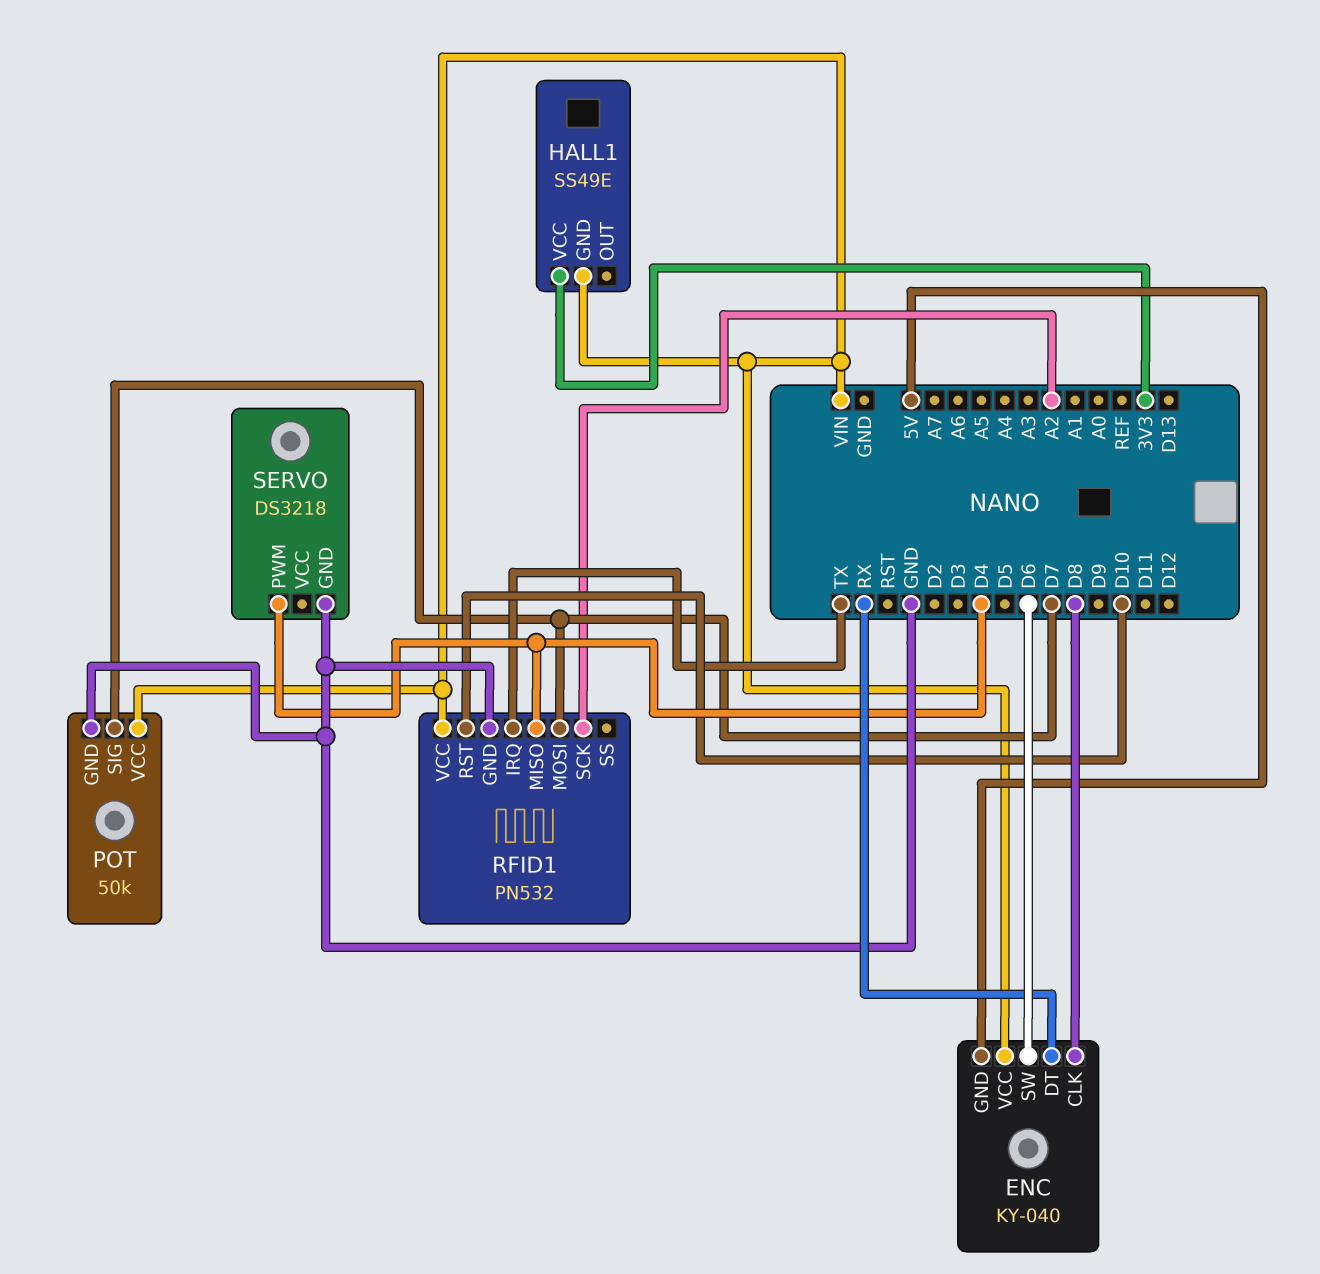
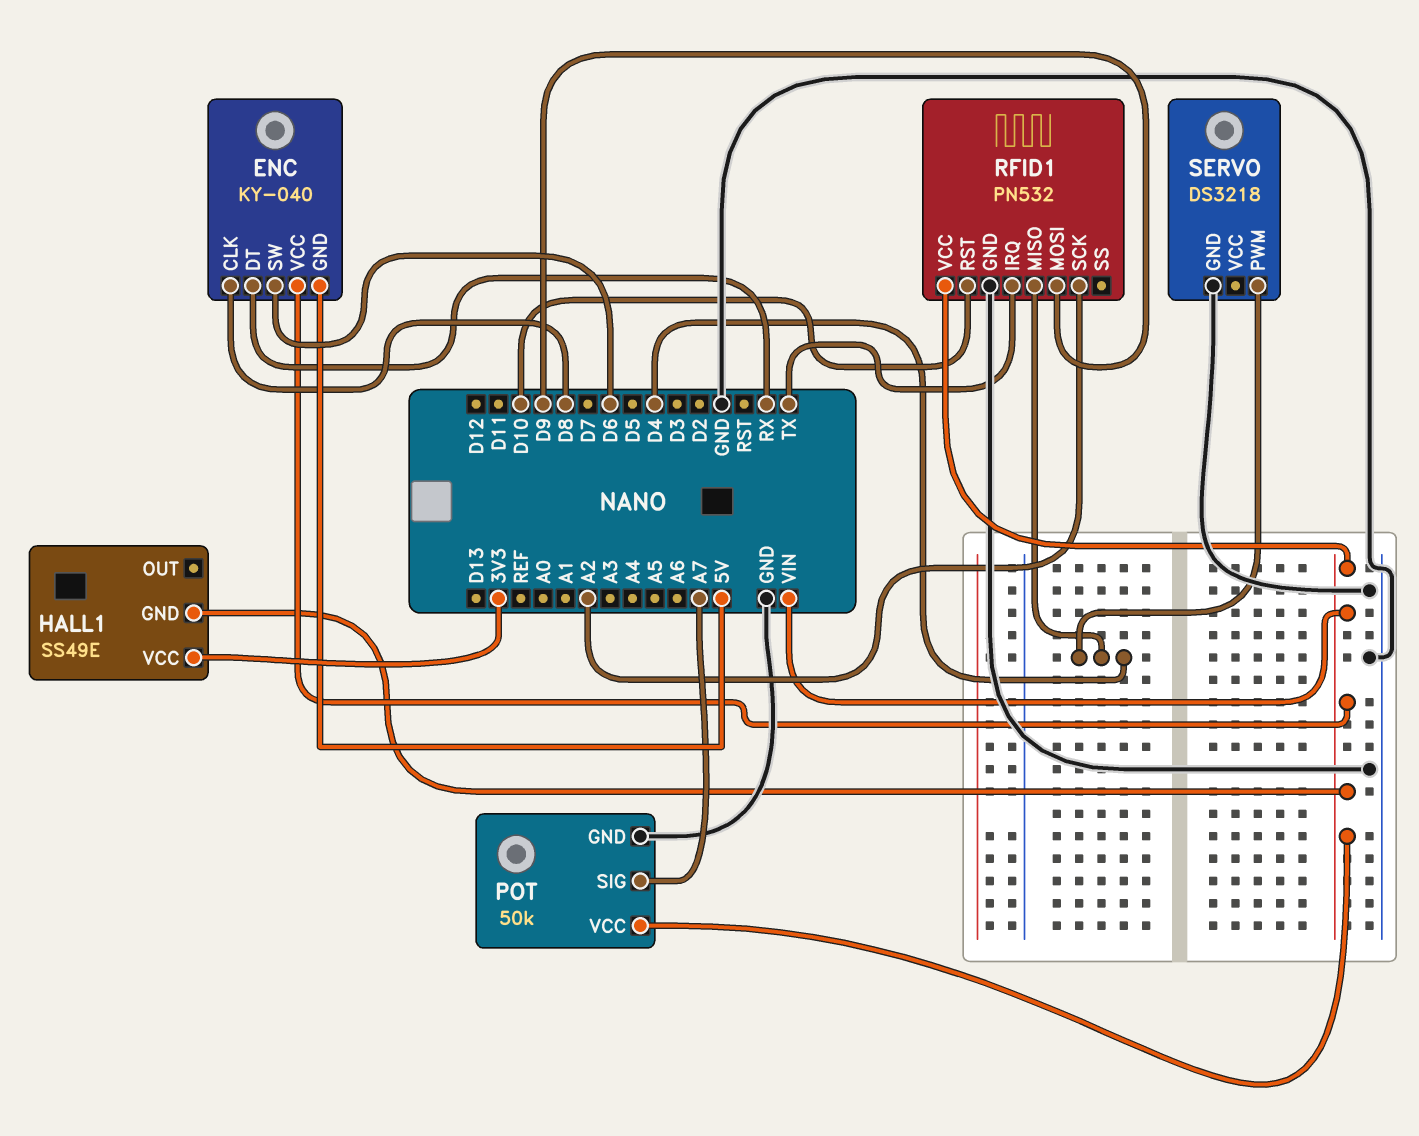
POT pin SIG: D7 -> A7
RFID1 pin MOSI: D7 -> D9

